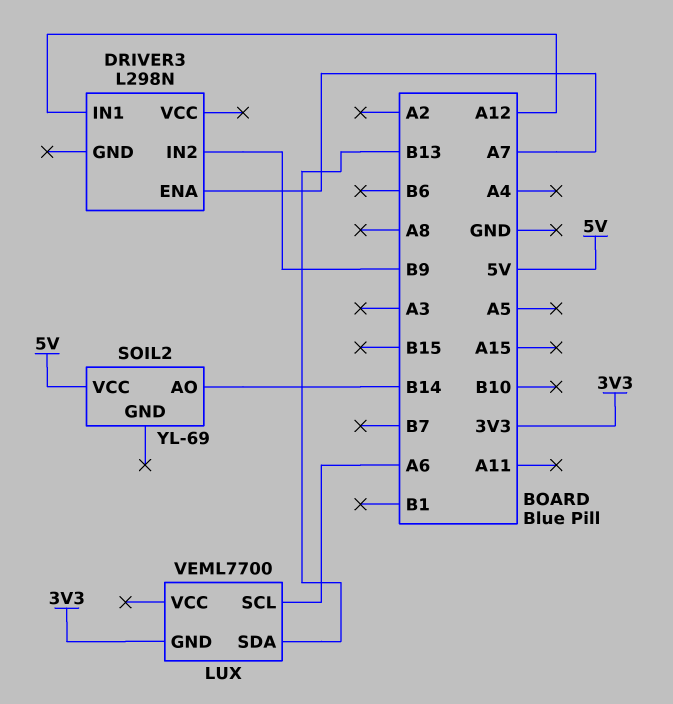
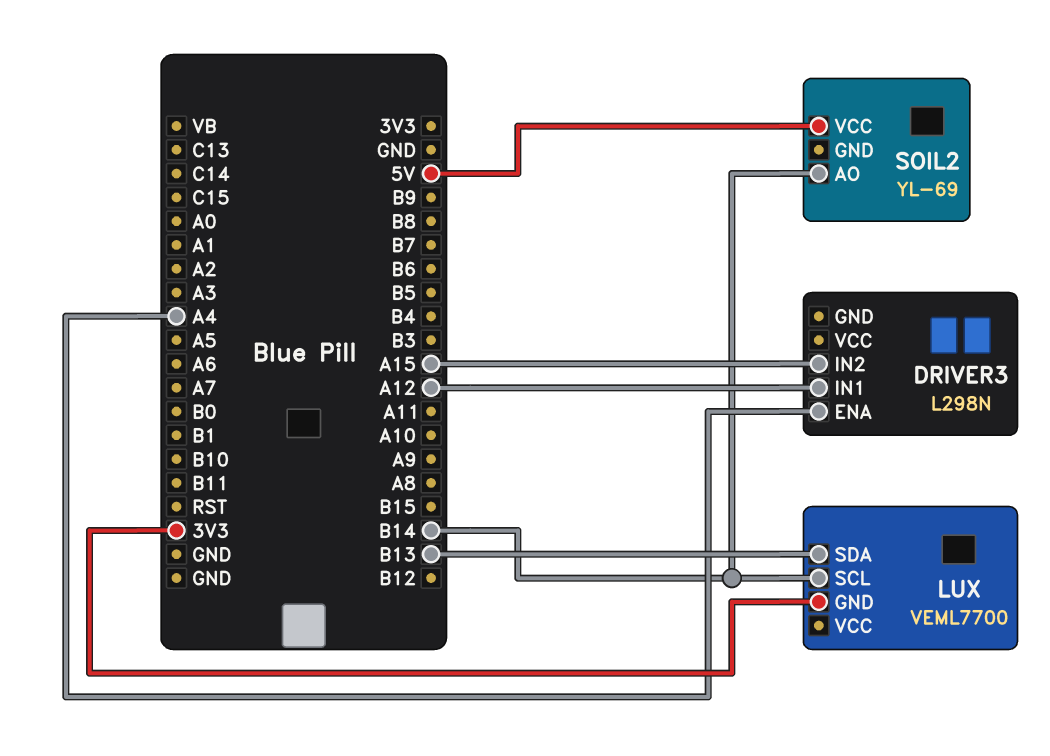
DRIVER3 pin ENA: A7 -> A4
DRIVER3 pin IN2: B9 -> A15
LUX pin SCL: A6 -> B14

